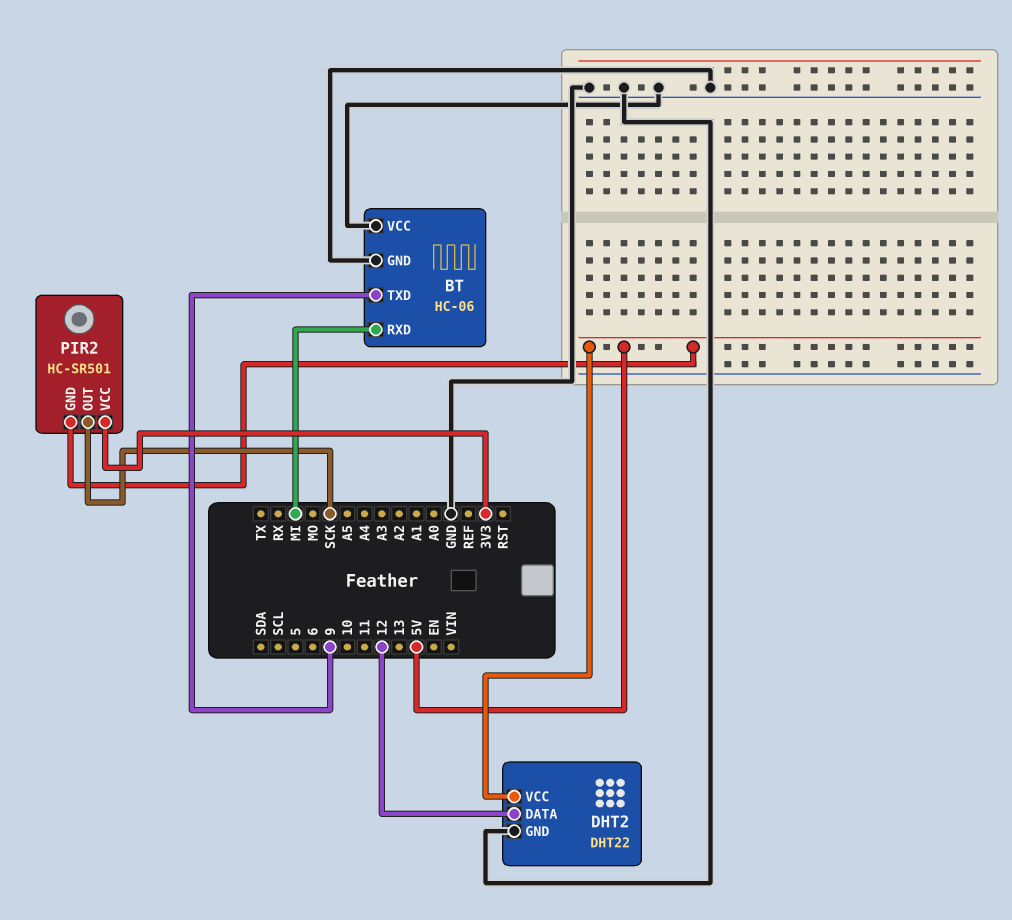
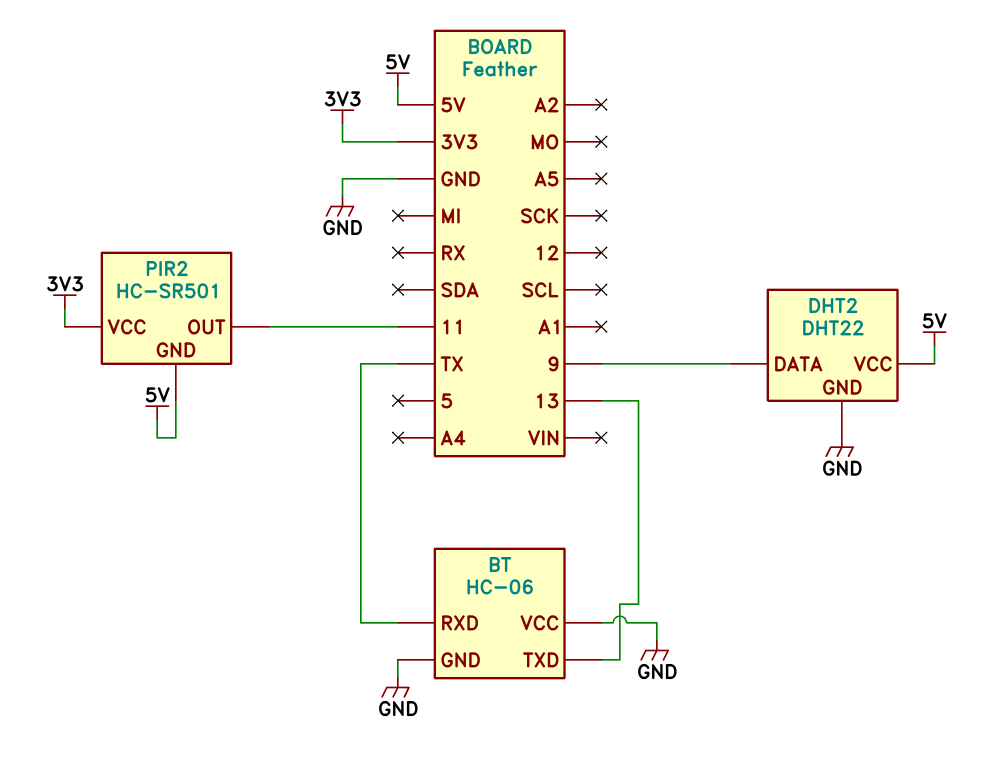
BT pin RXD: MI -> TX
BT pin TXD: 9 -> 13
DHT2 pin DATA: 12 -> 9
PIR2 pin OUT: SCK -> 11

